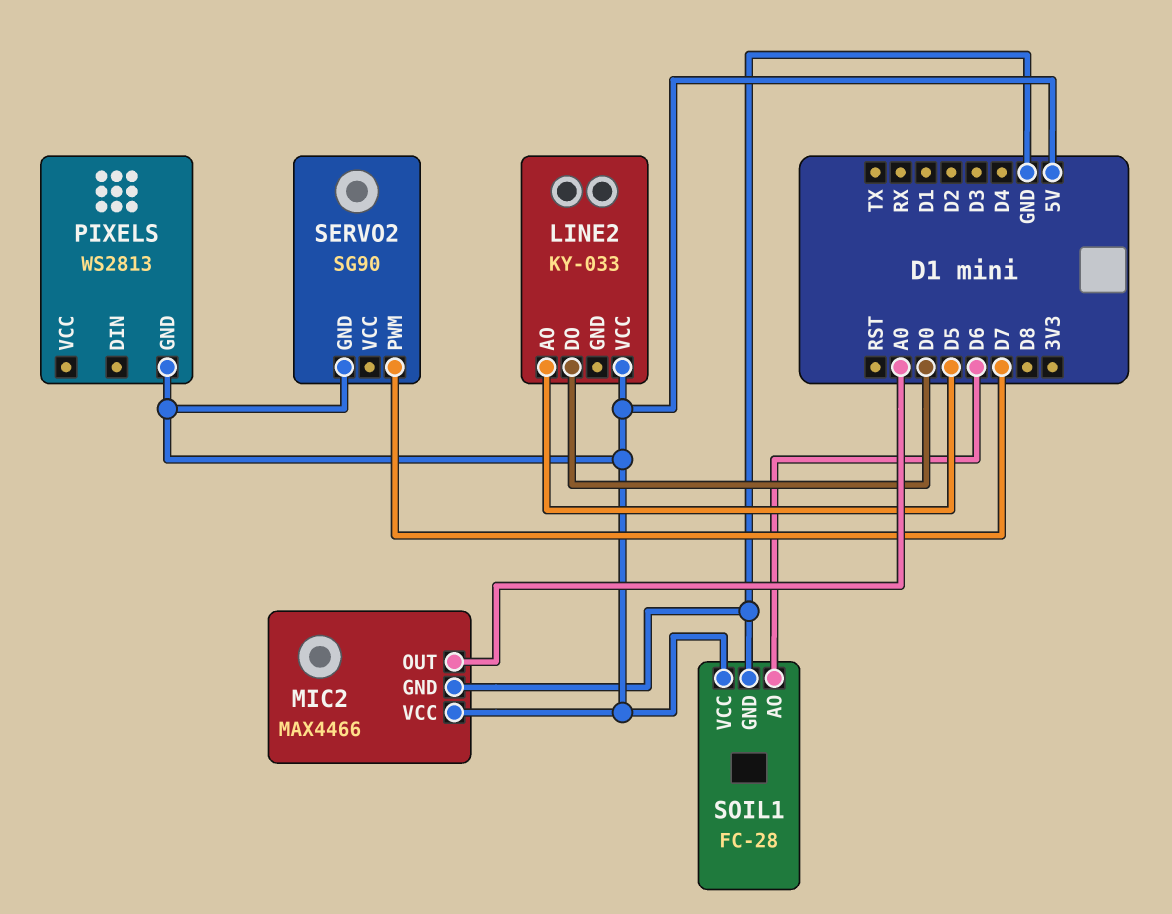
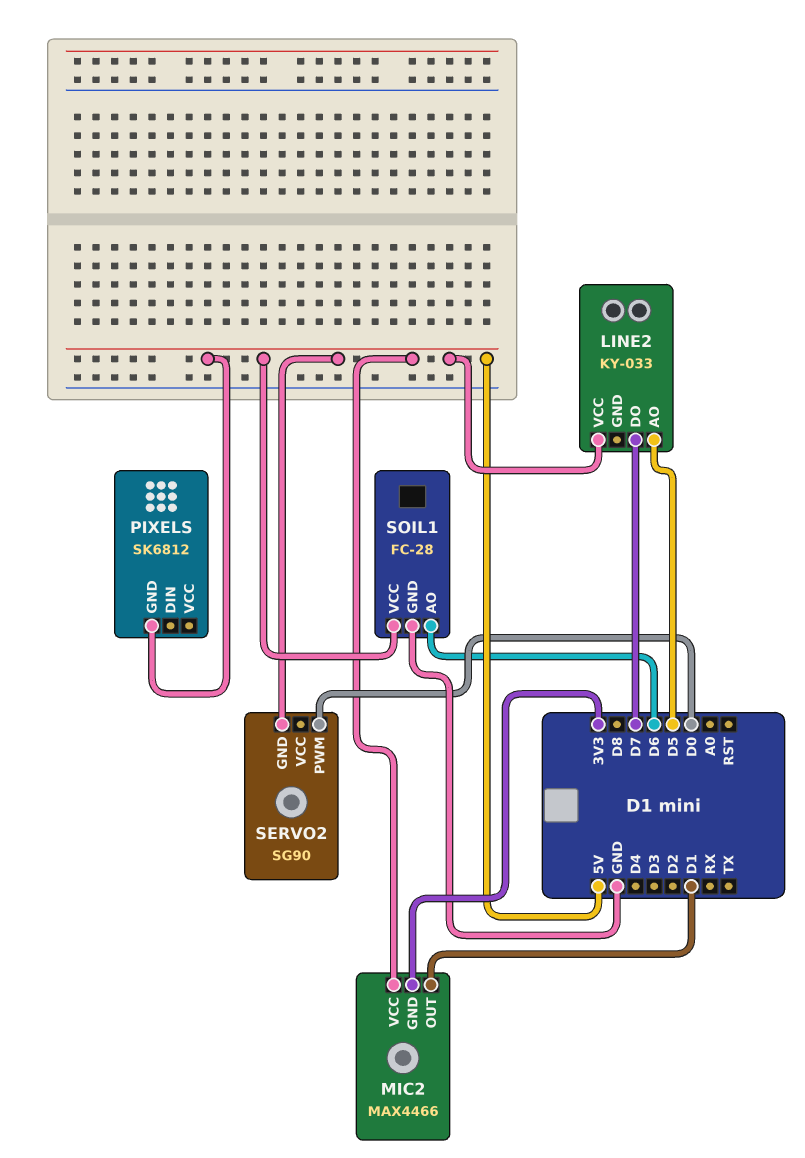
LINE2 pin DO: D0 -> D7
MIC2 pin GND: GND -> 3V3
MIC2 pin OUT: A0 -> D1
PIXELS: WS2813 -> SK6812
SERVO2 pin PWM: D7 -> D0

